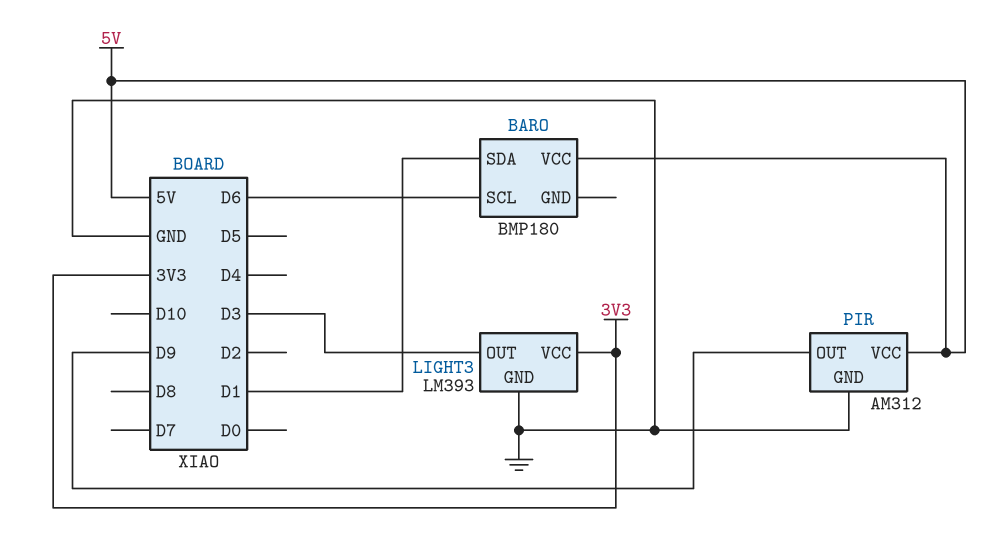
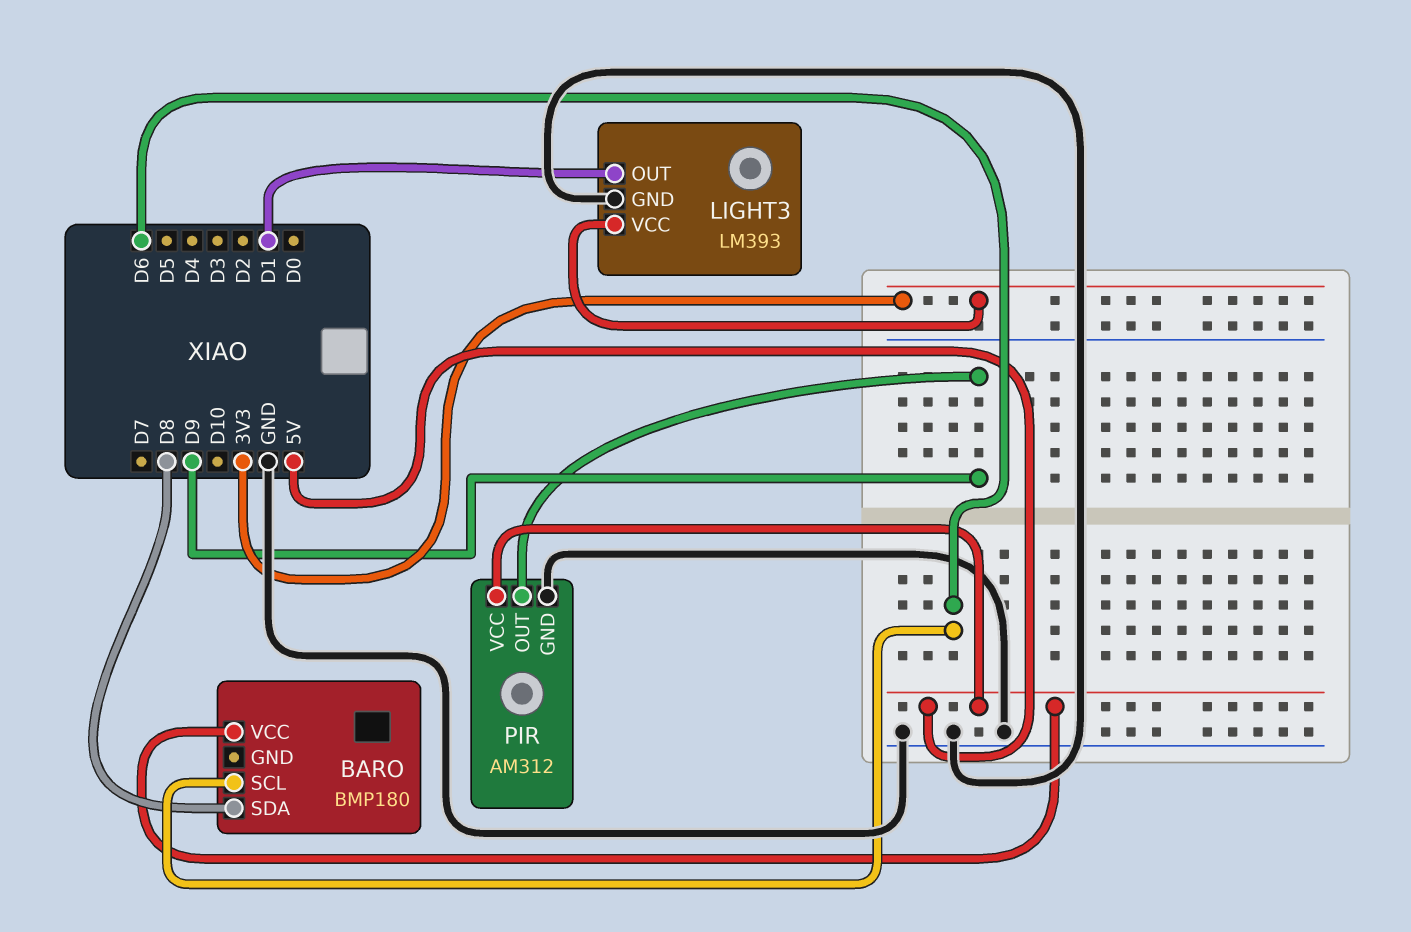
BARO pin SDA: D1 -> D8
LIGHT3 pin OUT: D3 -> D1

